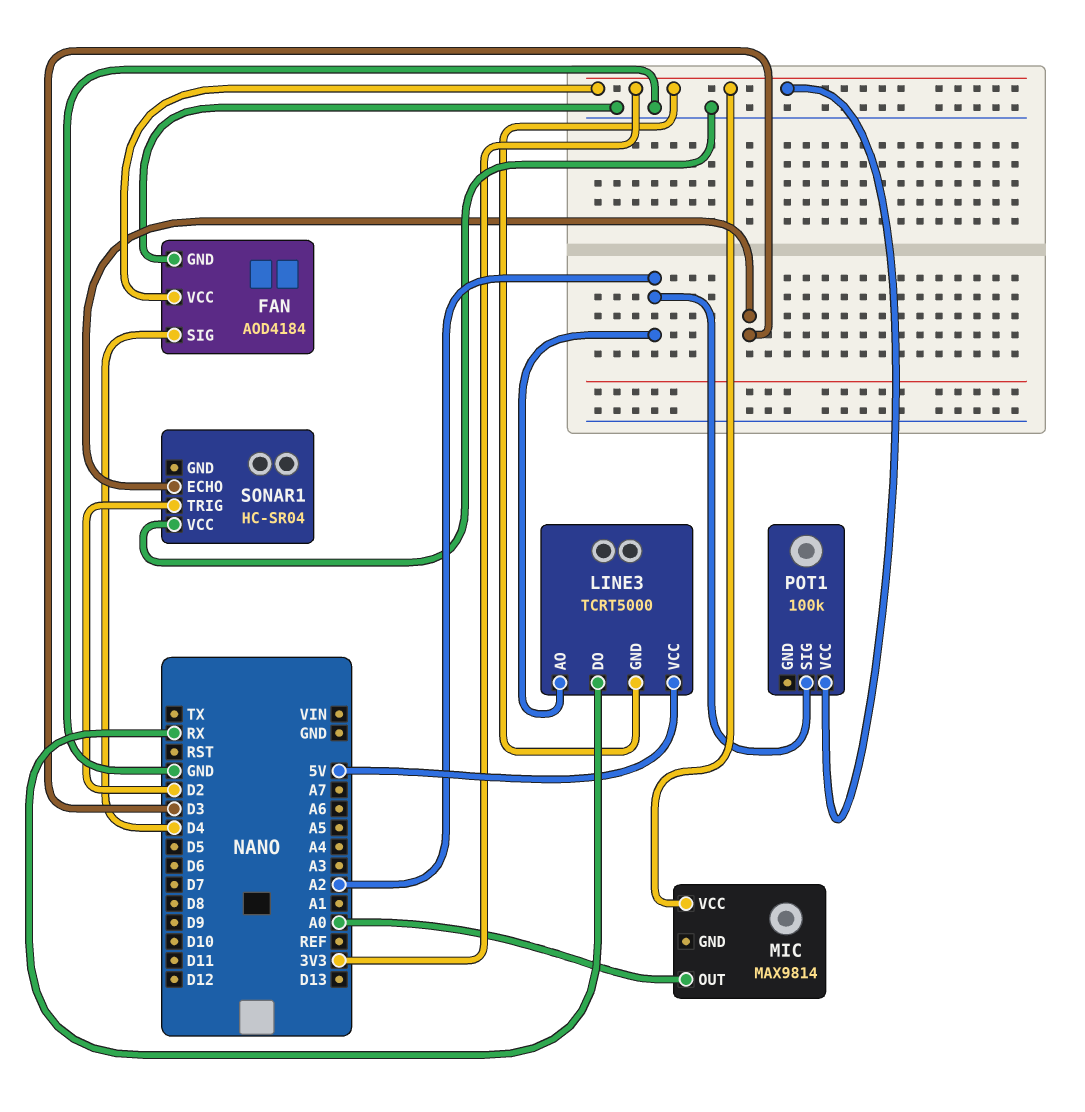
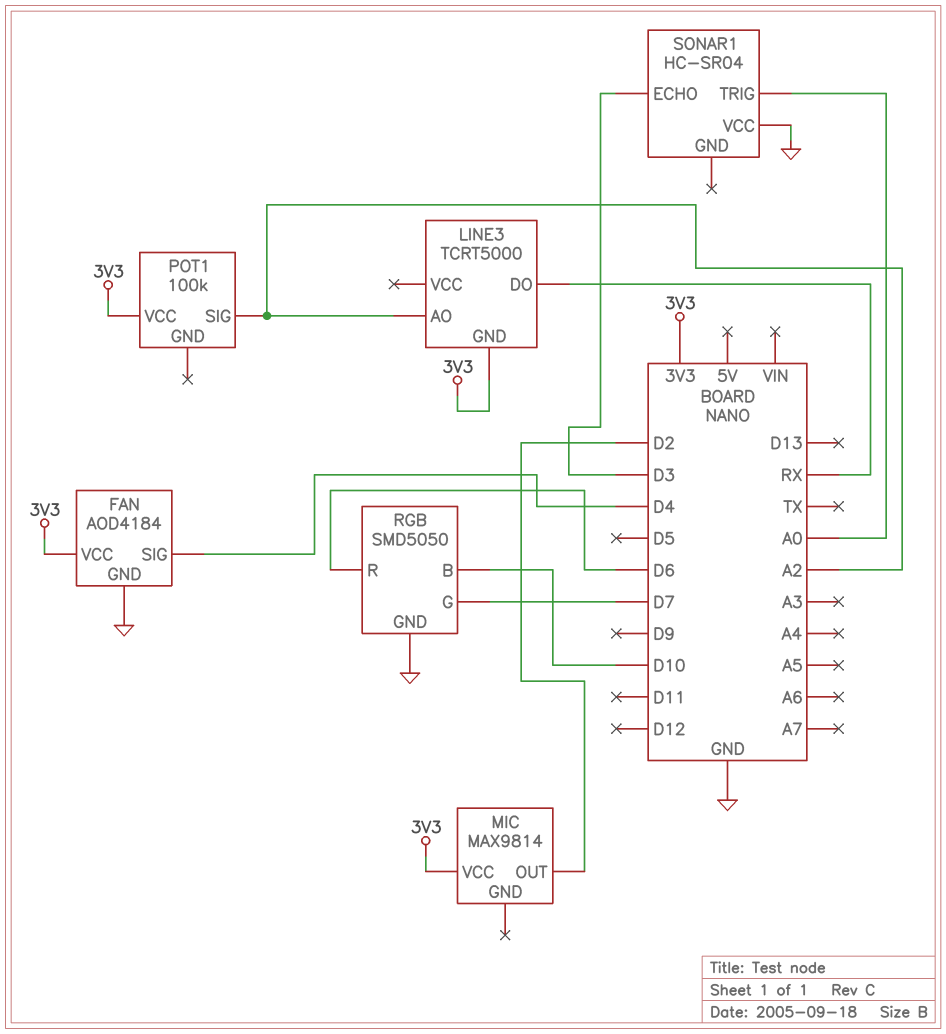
LINE3 pin VCC: 5V -> none
MIC pin OUT: A0 -> D2
RGB: none -> SMD5050
RGB pin B: none -> D10
RGB pin G: none -> D7
RGB pin GND: none -> GND
RGB pin R: none -> D6
SONAR1 pin TRIG: D2 -> A0

